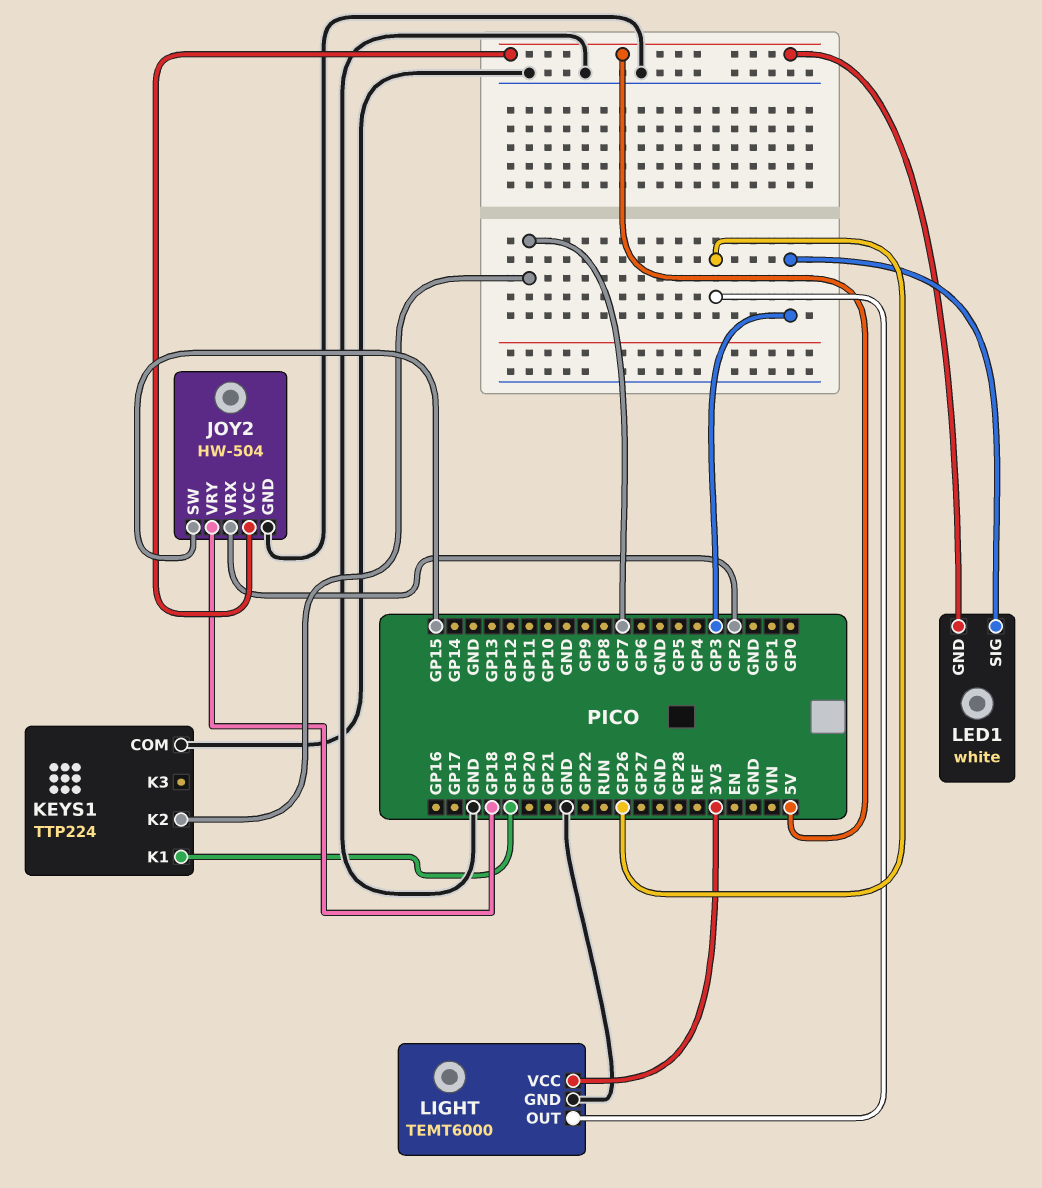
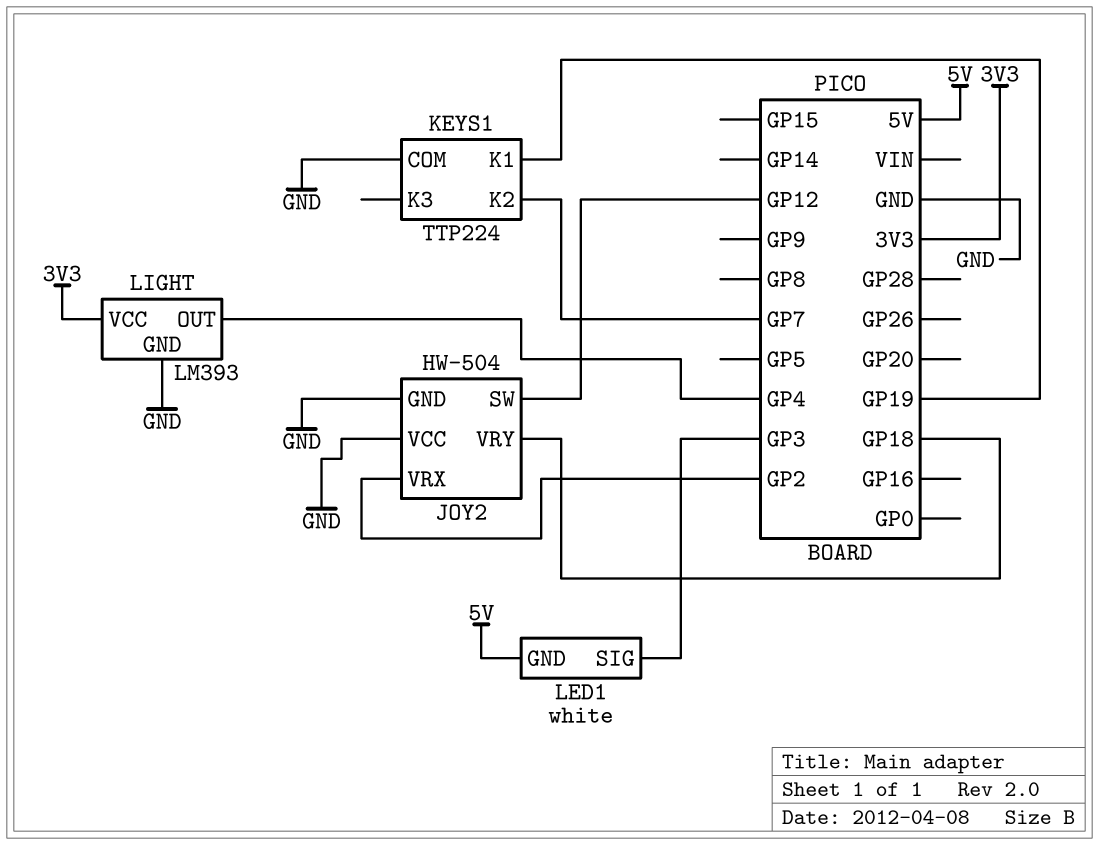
JOY2 pin SW: GP15 -> GP12
JOY2 pin VCC: 5V -> GND
LIGHT: TEMT6000 -> LM393
LIGHT pin OUT: GP26 -> GP4

